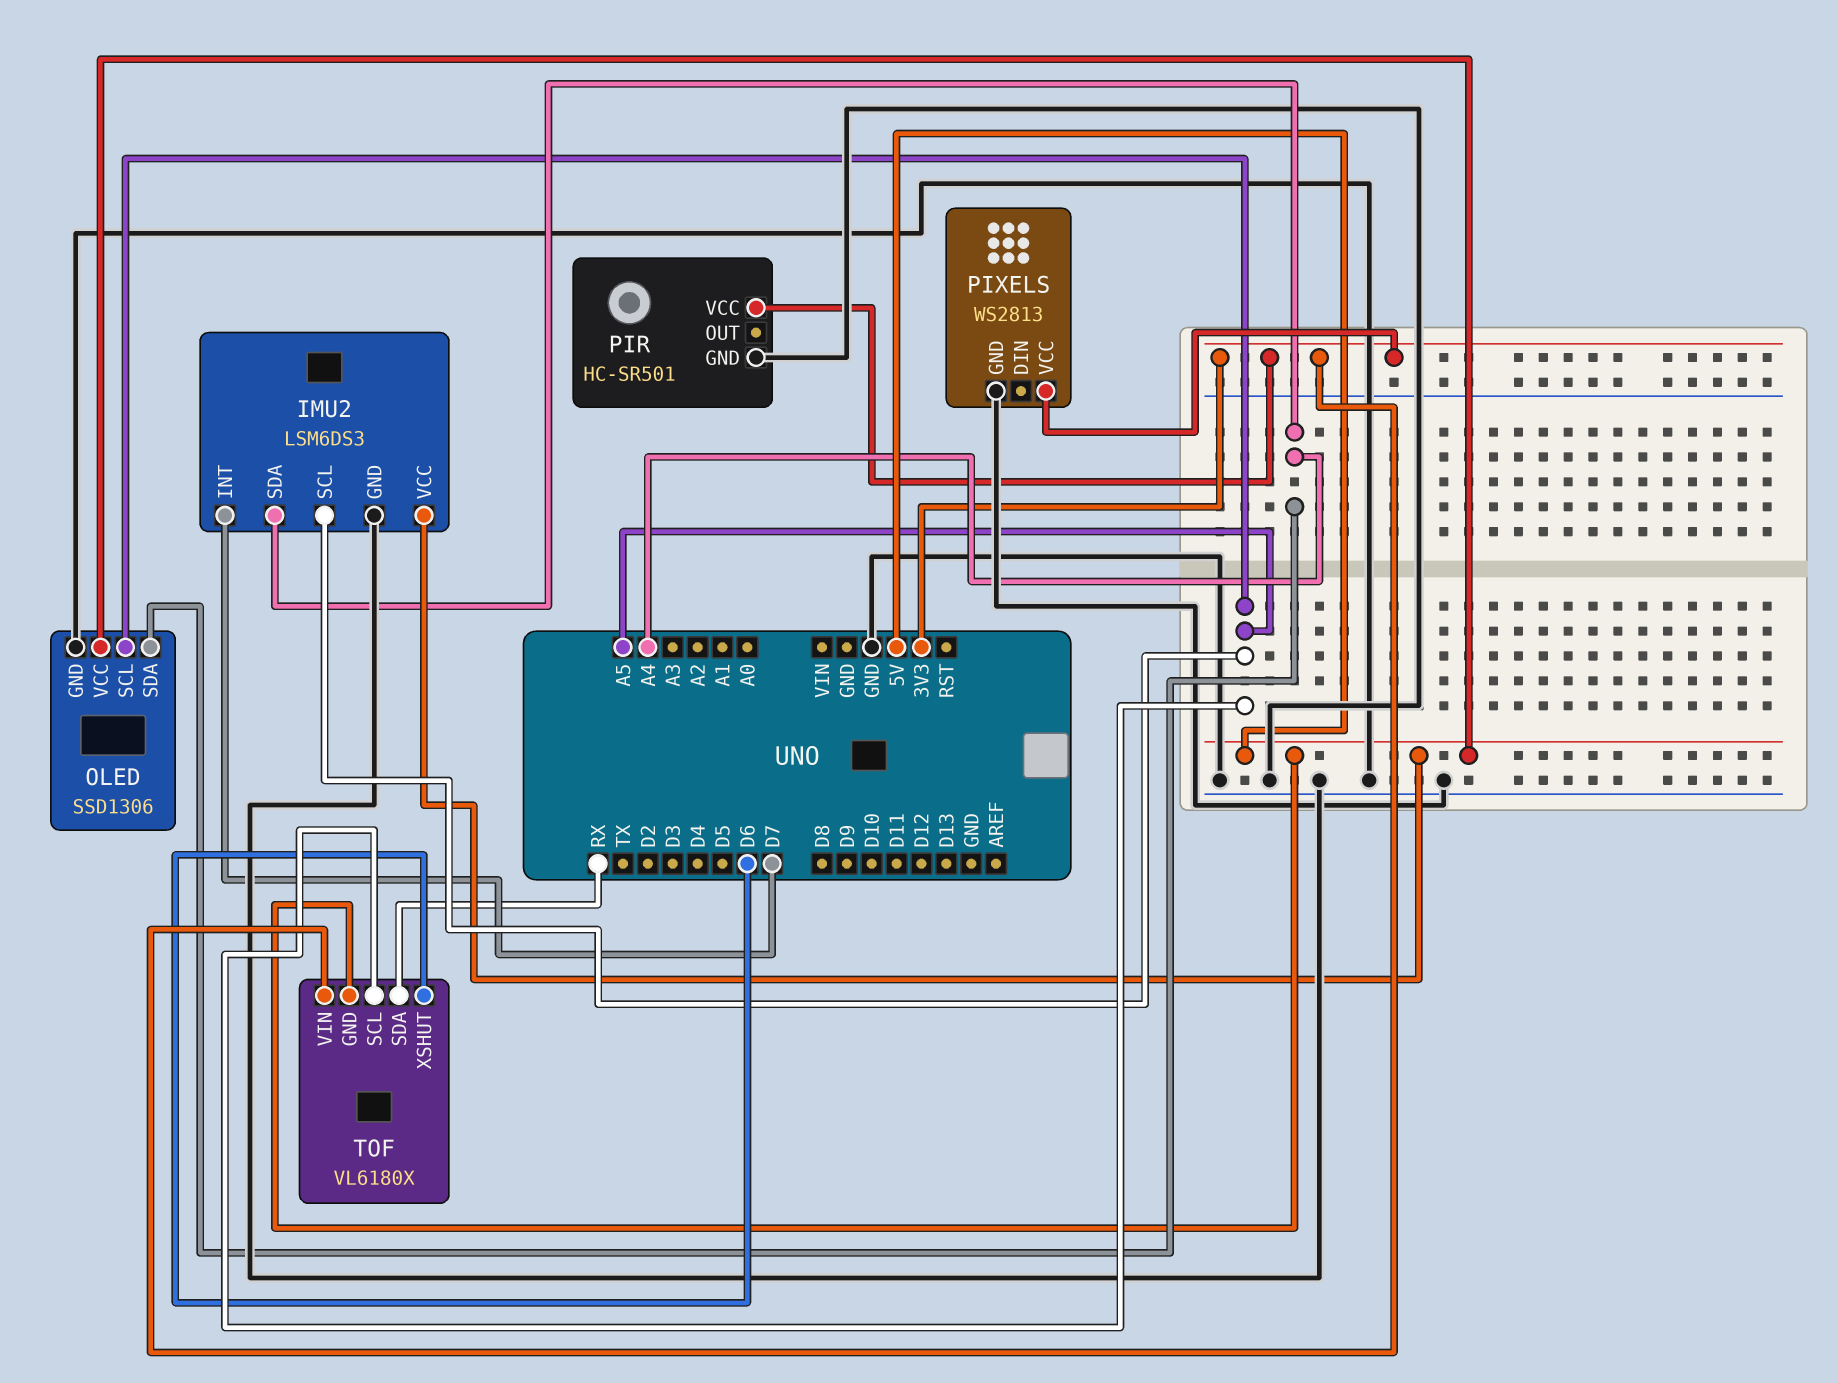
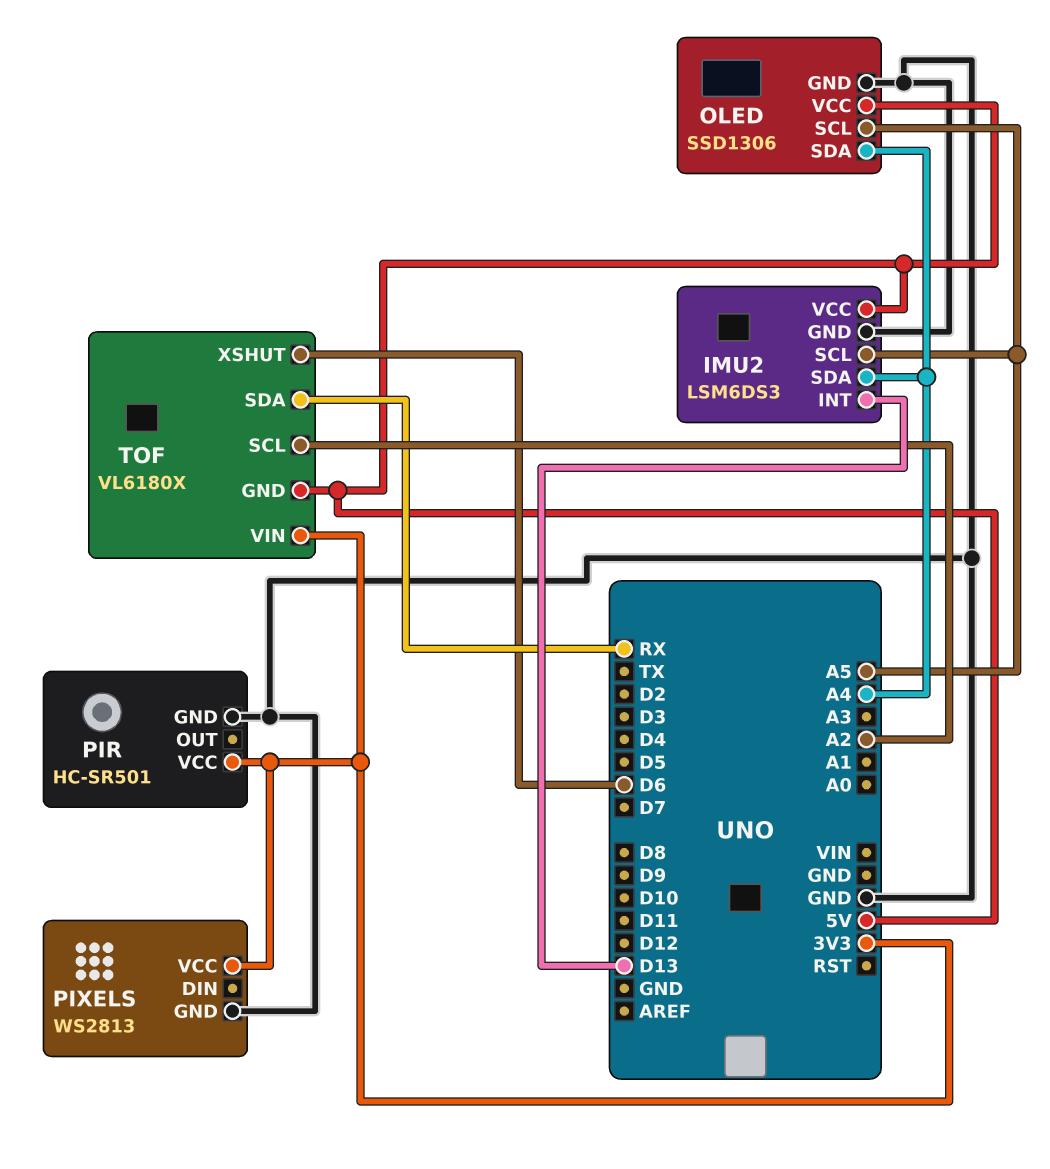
IMU2 pin INT: D7 -> D13
TOF pin SCL: A5 -> A2

